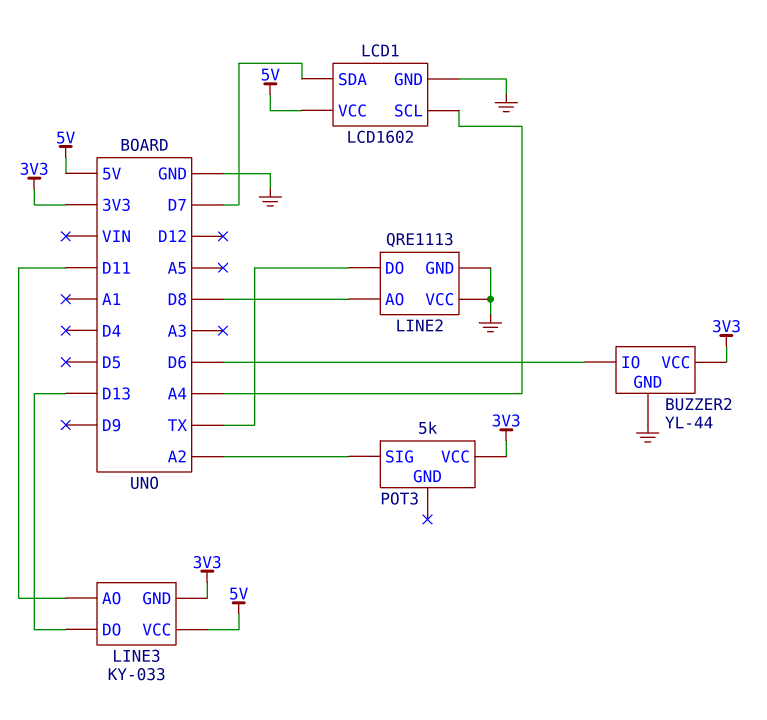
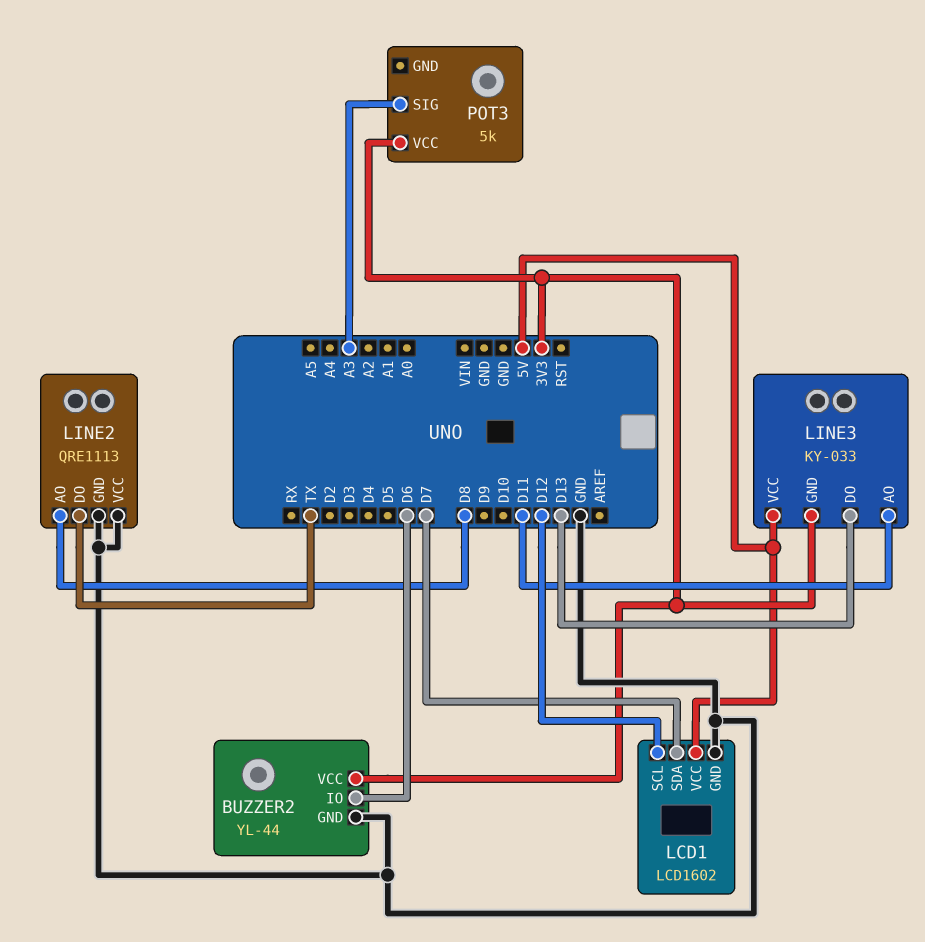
LCD1 pin SCL: A4 -> D12
POT3 pin SIG: A2 -> A3

